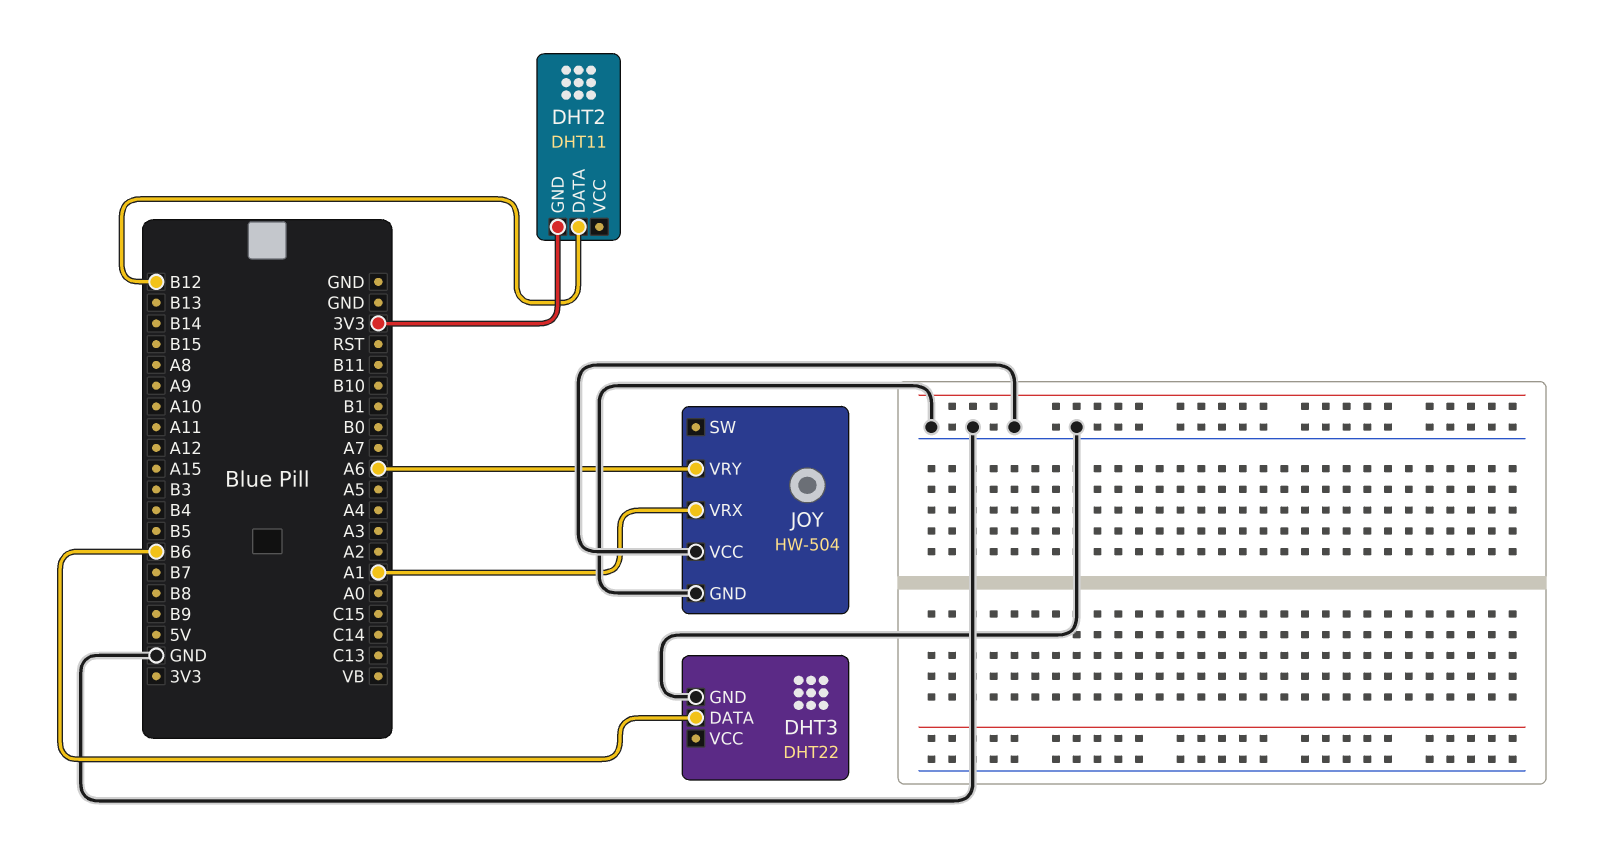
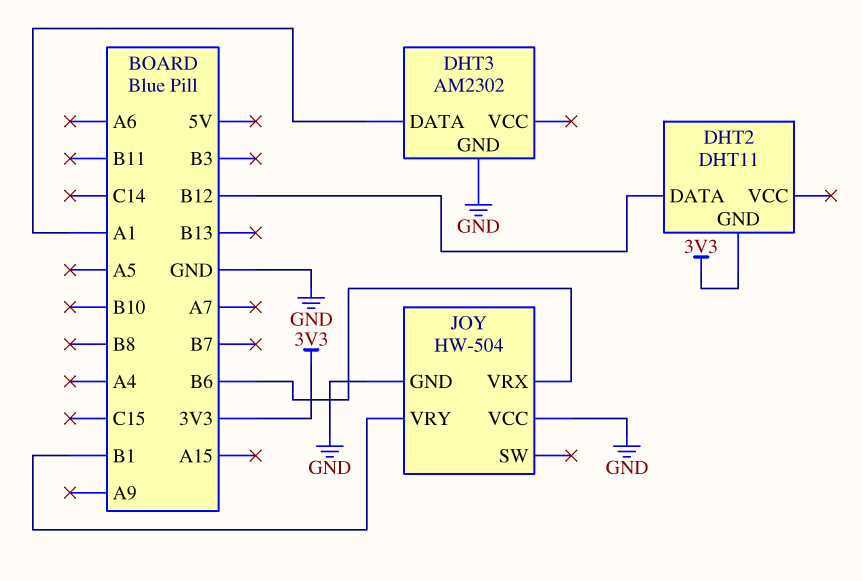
DHT3: DHT22 -> AM2302
DHT3 pin DATA: B6 -> A1
JOY pin VRX: A1 -> B6
JOY pin VRY: A6 -> B1

